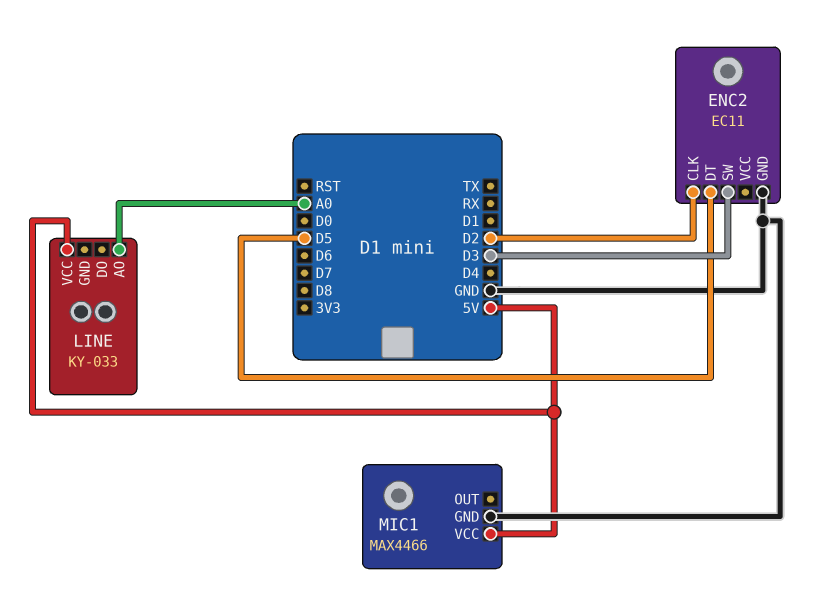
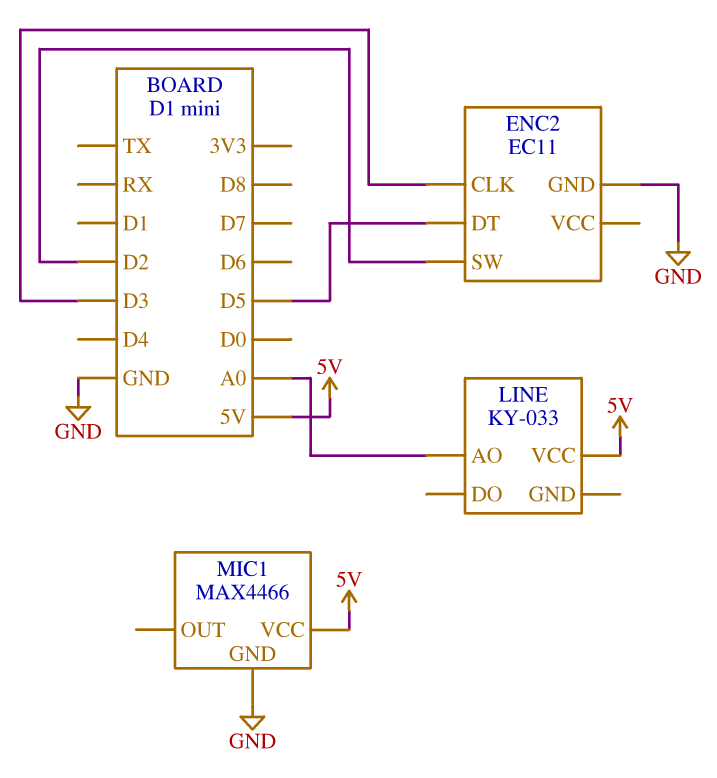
ENC2 pin CLK: D2 -> D3
ENC2 pin SW: D3 -> D2

